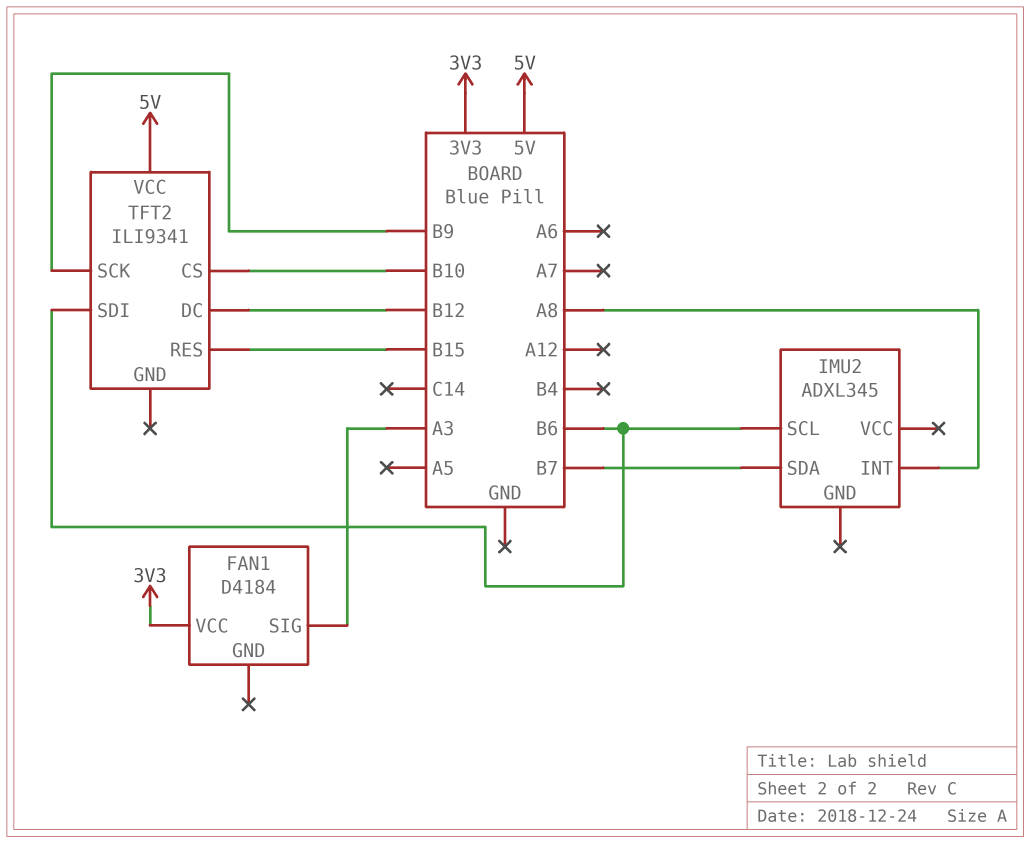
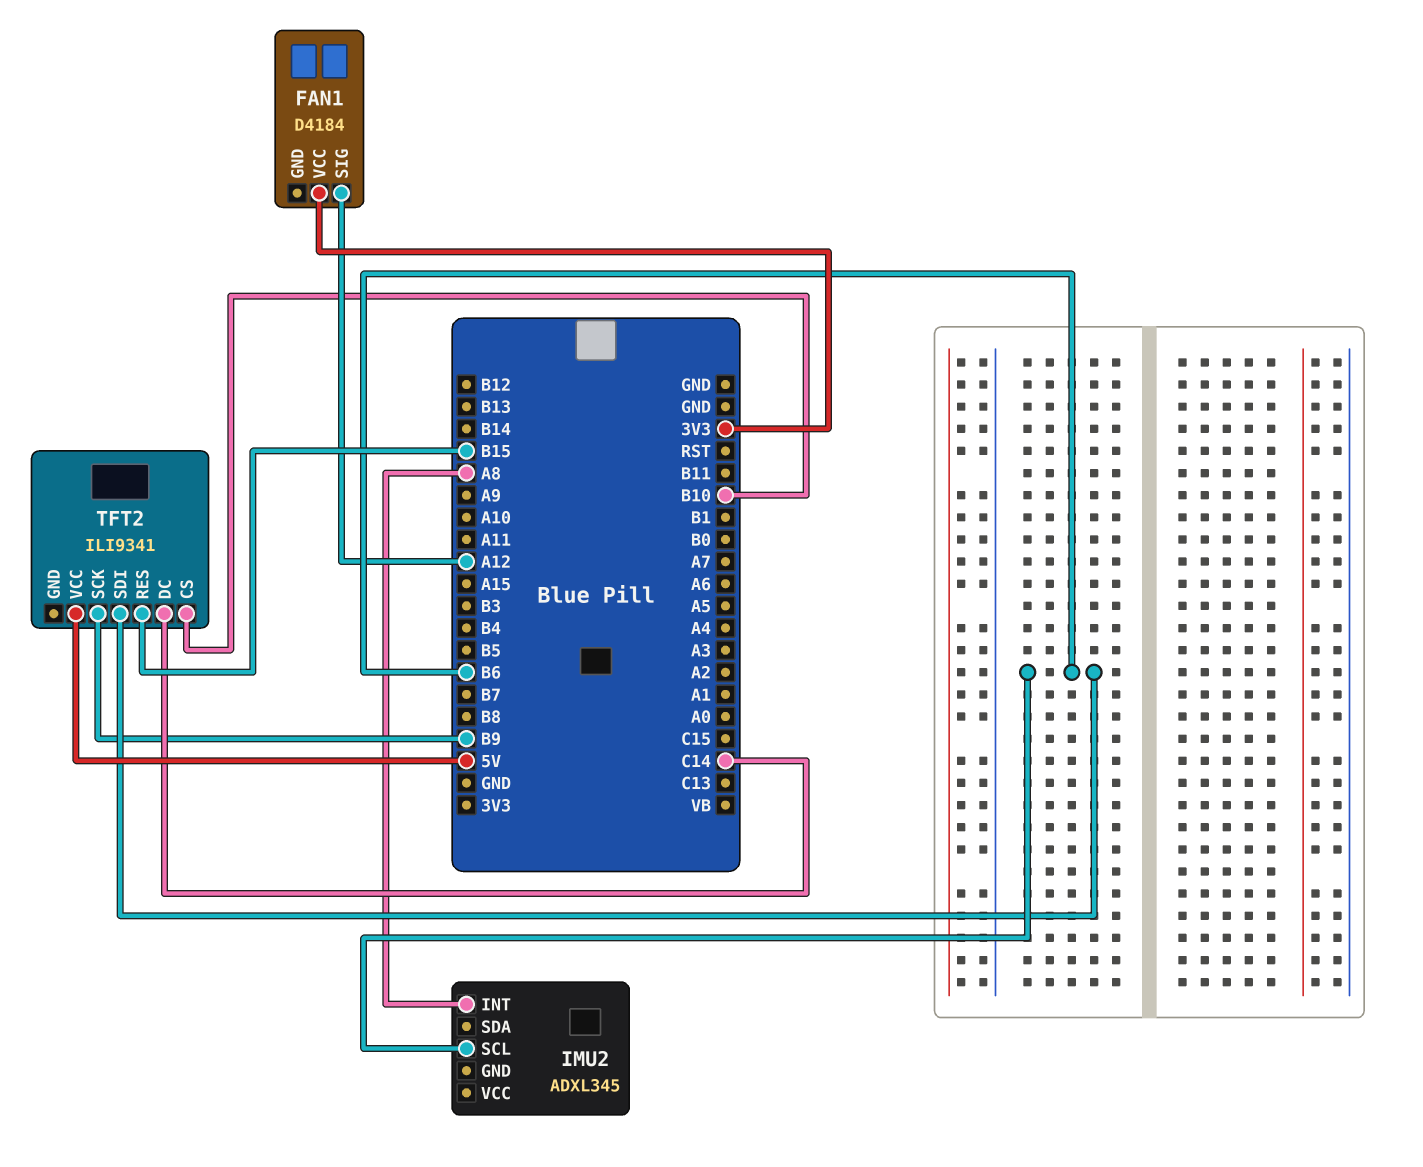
FAN1 pin SIG: A3 -> A12
IMU2 pin SDA: B7 -> none
TFT2 pin DC: B12 -> C14

